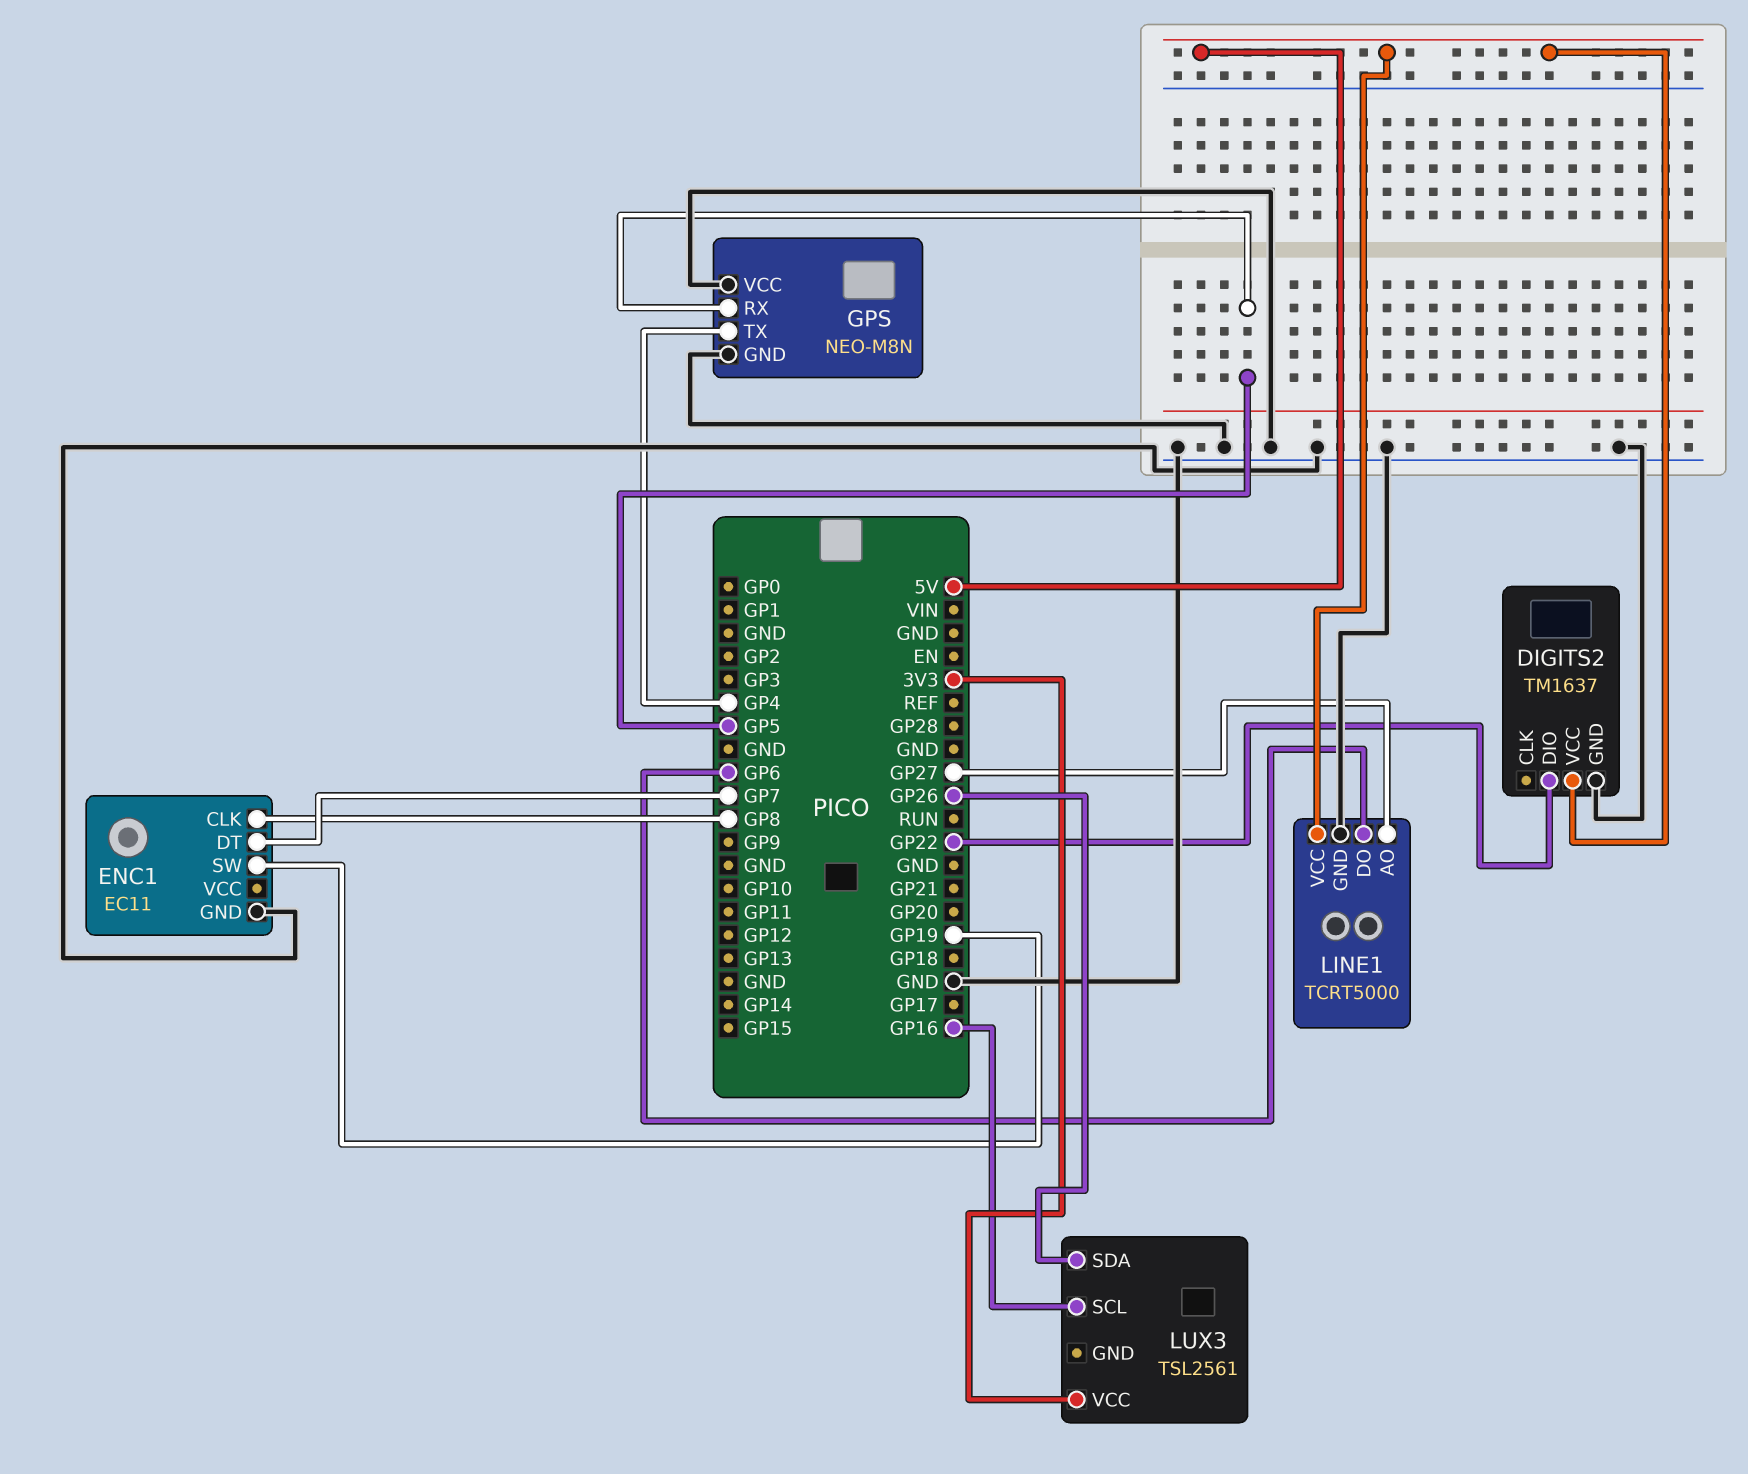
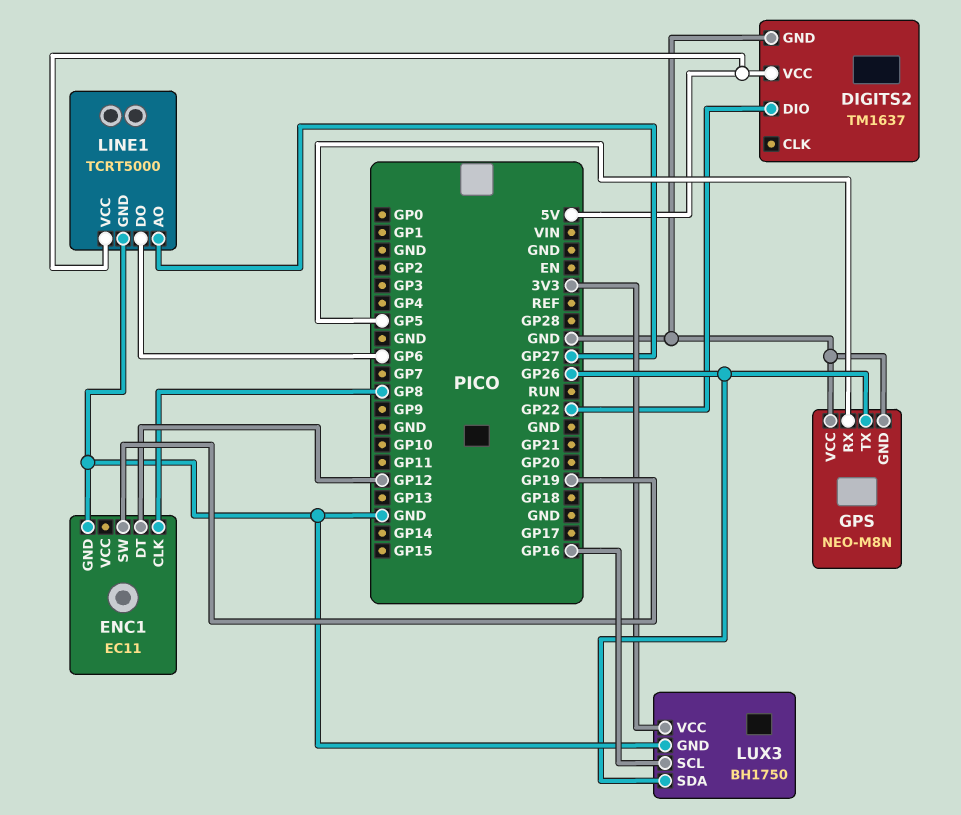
ENC1 pin DT: GP7 -> GP12
GPS pin TX: GP4 -> GP26
LUX3: TSL2561 -> BH1750
LUX3 pin GND: none -> GND

